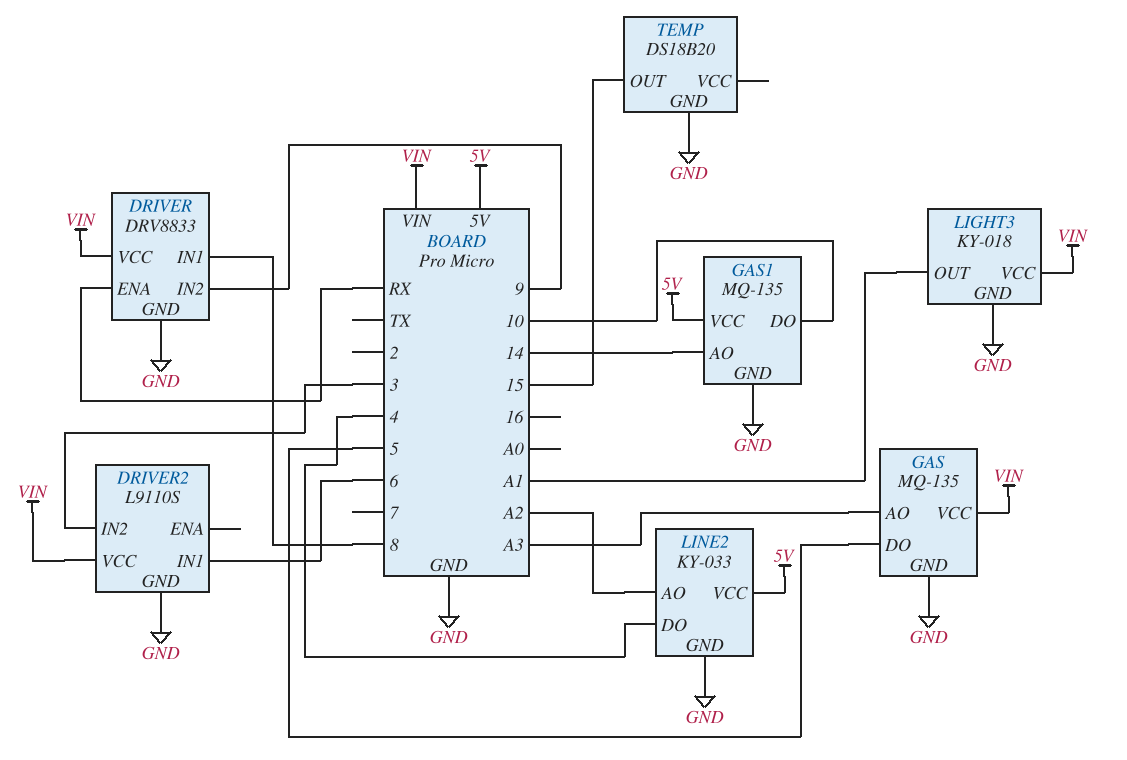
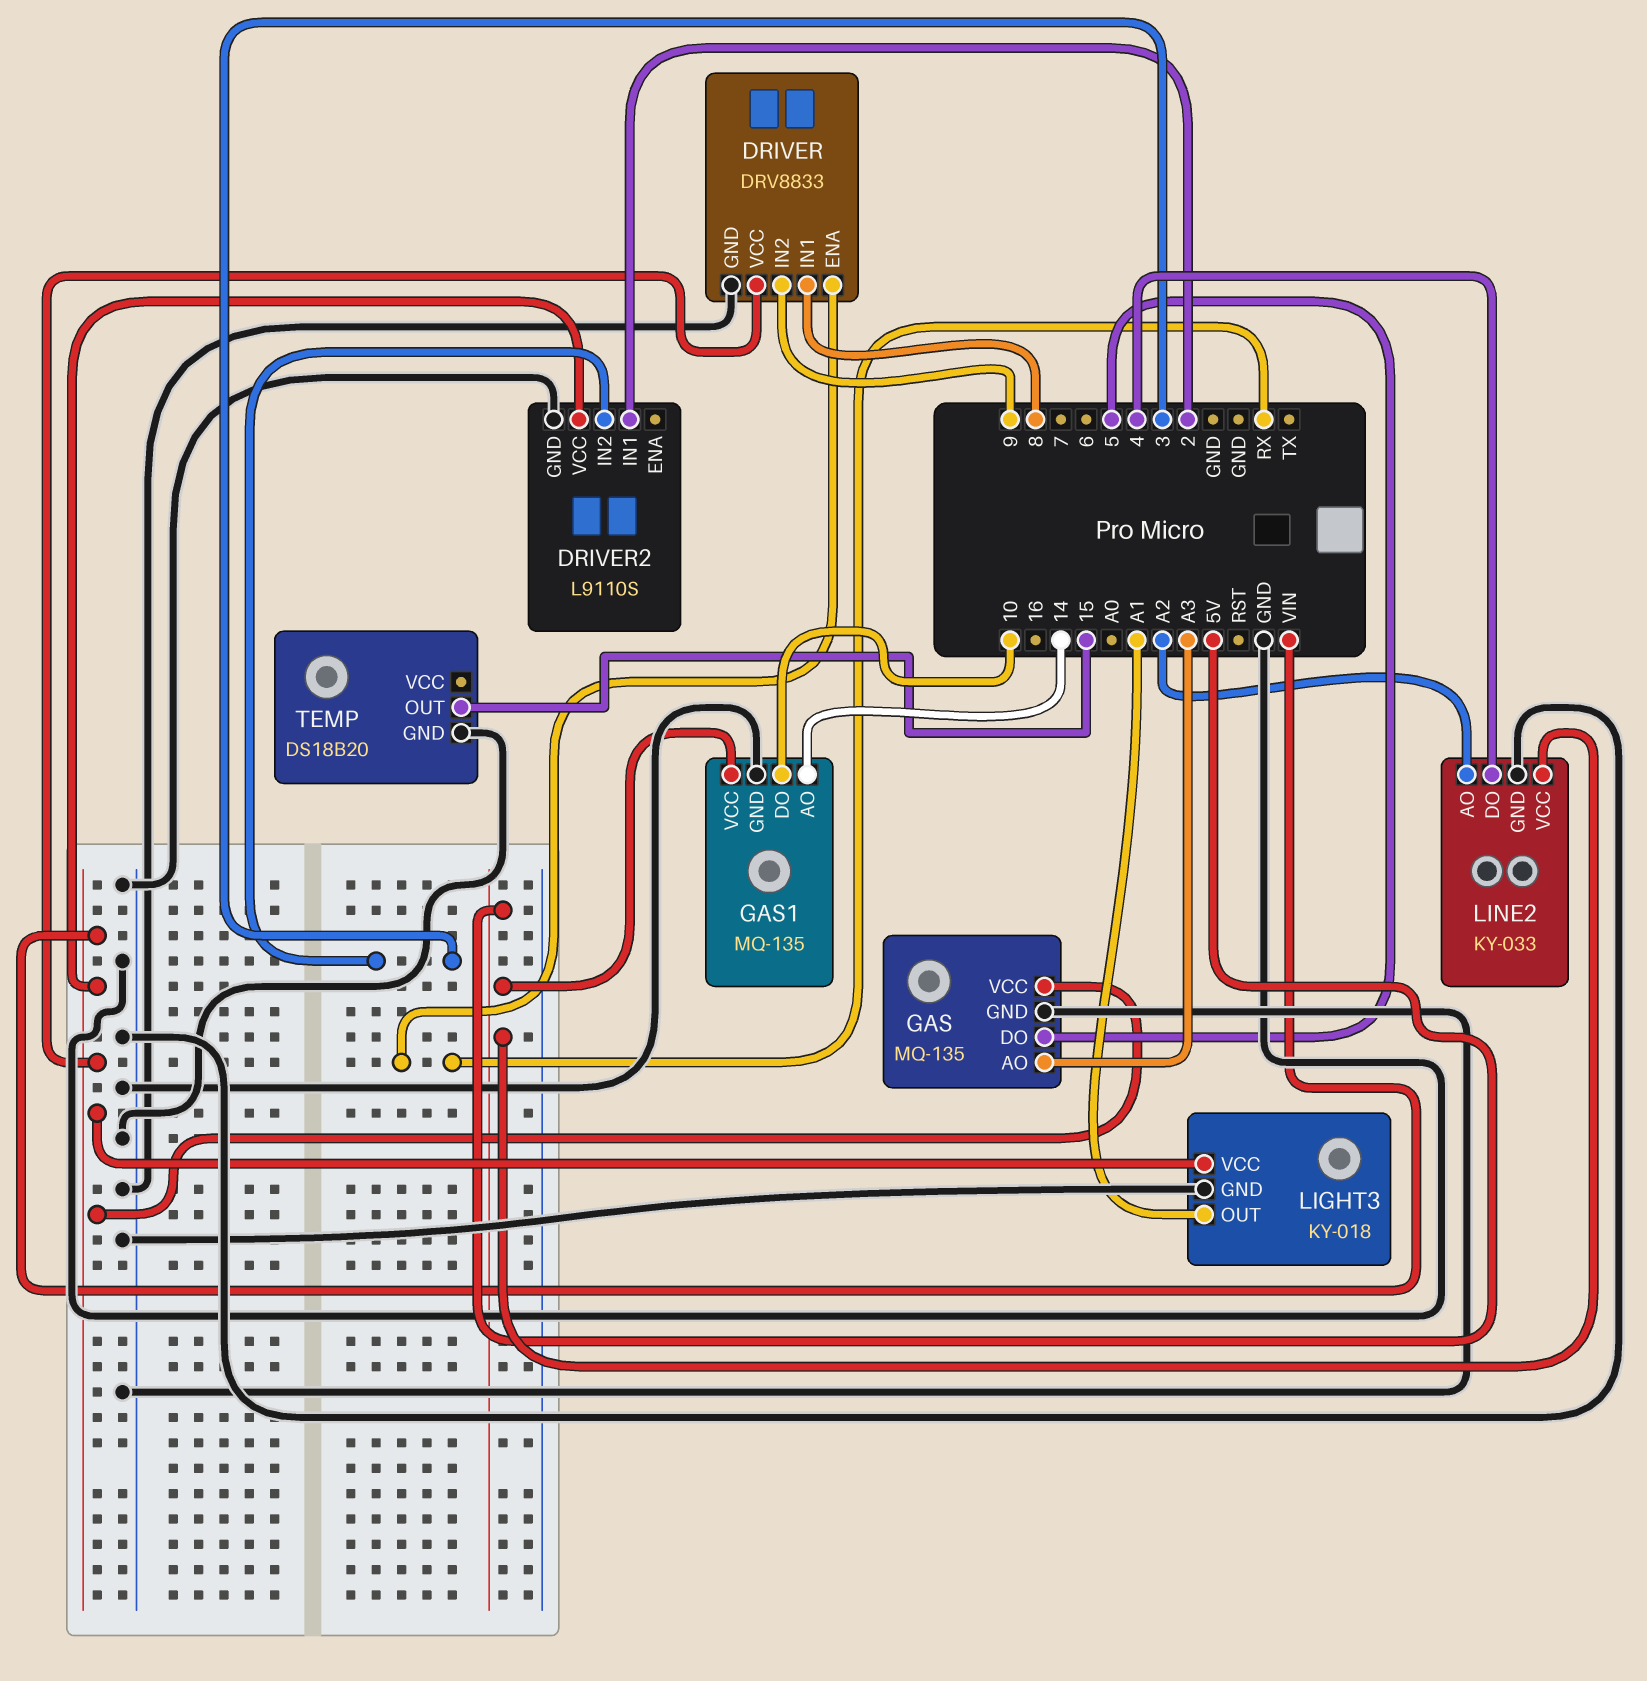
DRIVER2 pin IN1: 6 -> 2

